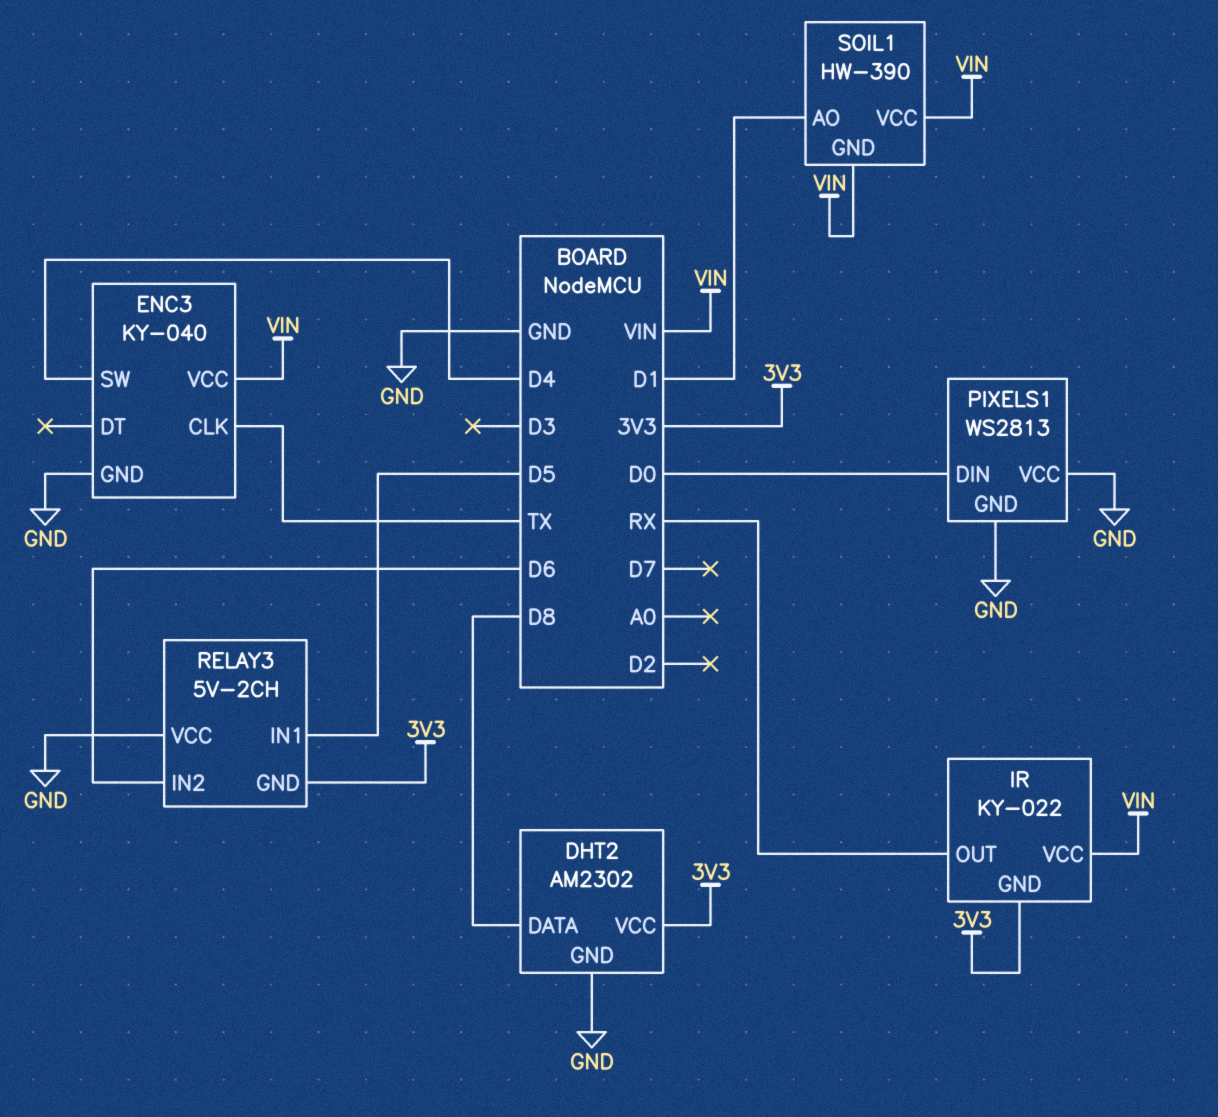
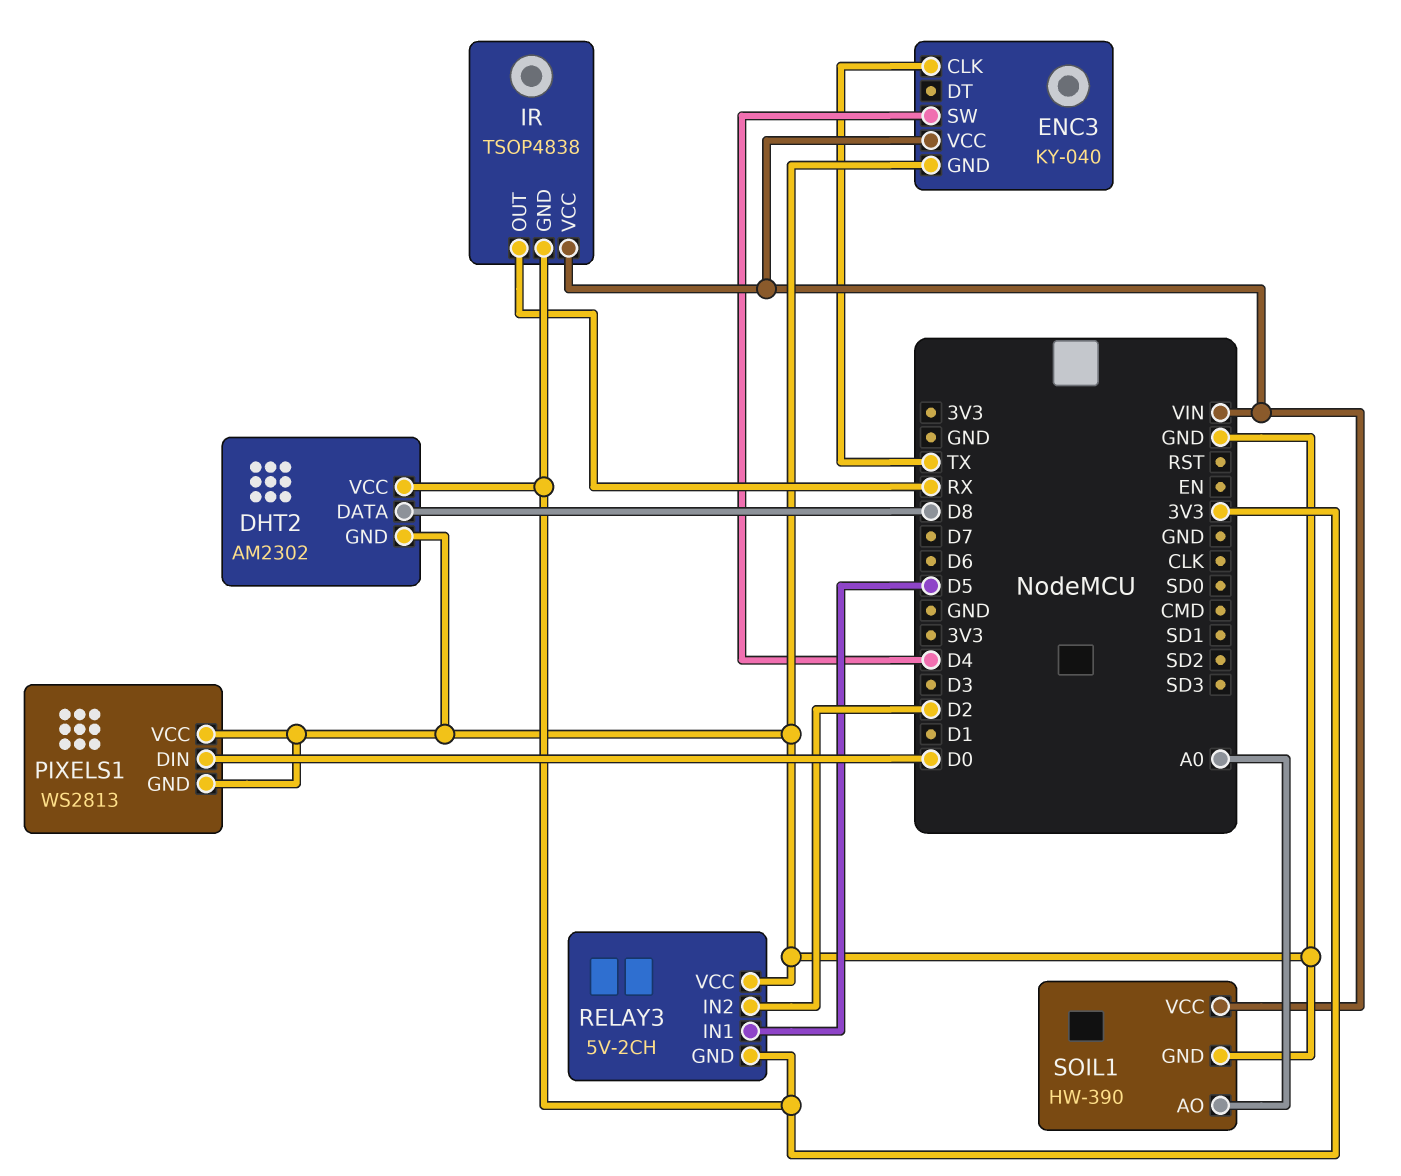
IR: KY-022 -> TSOP4838
RELAY3 pin IN2: D6 -> D2
SOIL1 pin AO: D1 -> A0
SOIL1 pin GND: VIN -> GND

